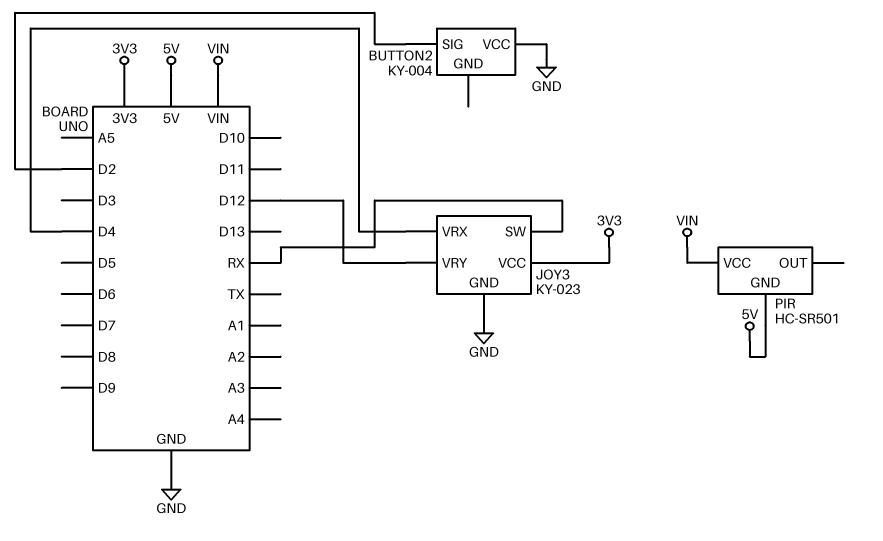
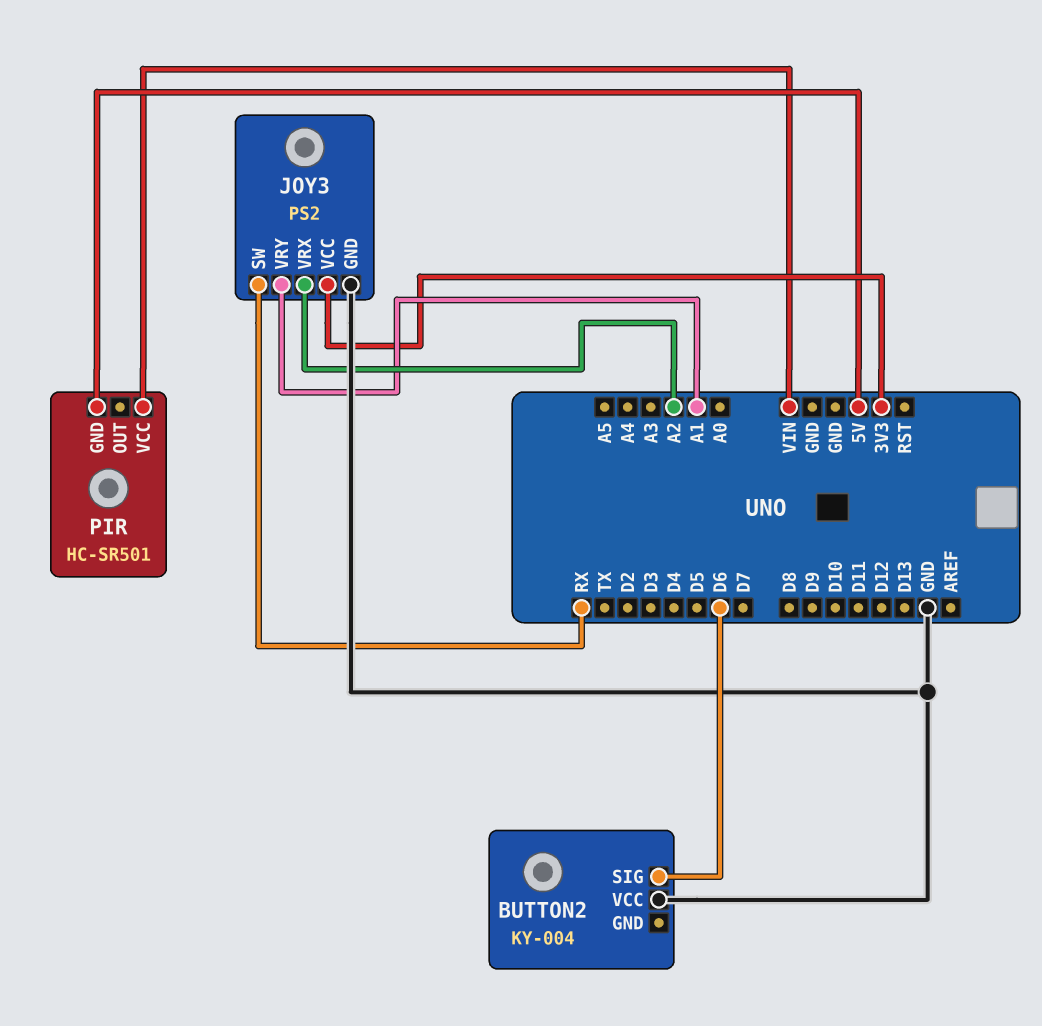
BUTTON2 pin SIG: D2 -> D6
JOY3: KY-023 -> PS2
JOY3 pin VRX: D4 -> A2
JOY3 pin VRY: D12 -> A1

